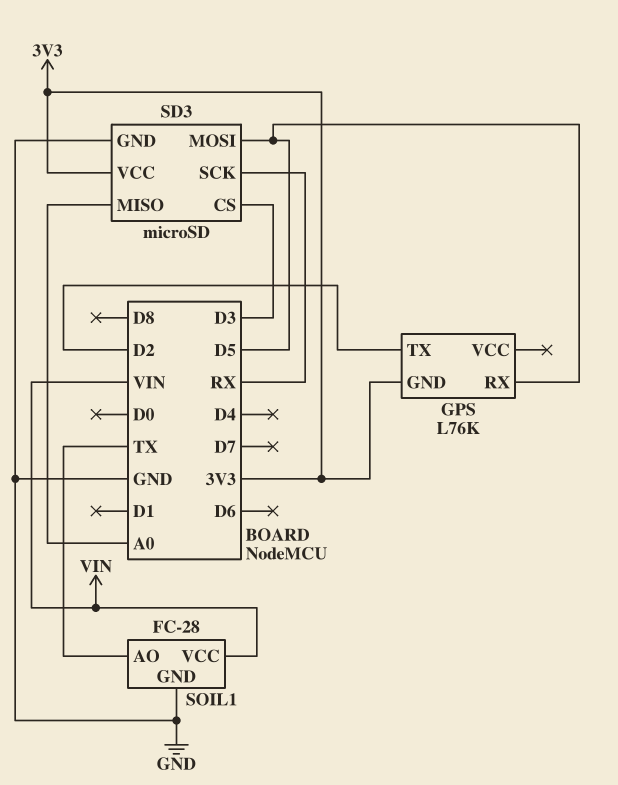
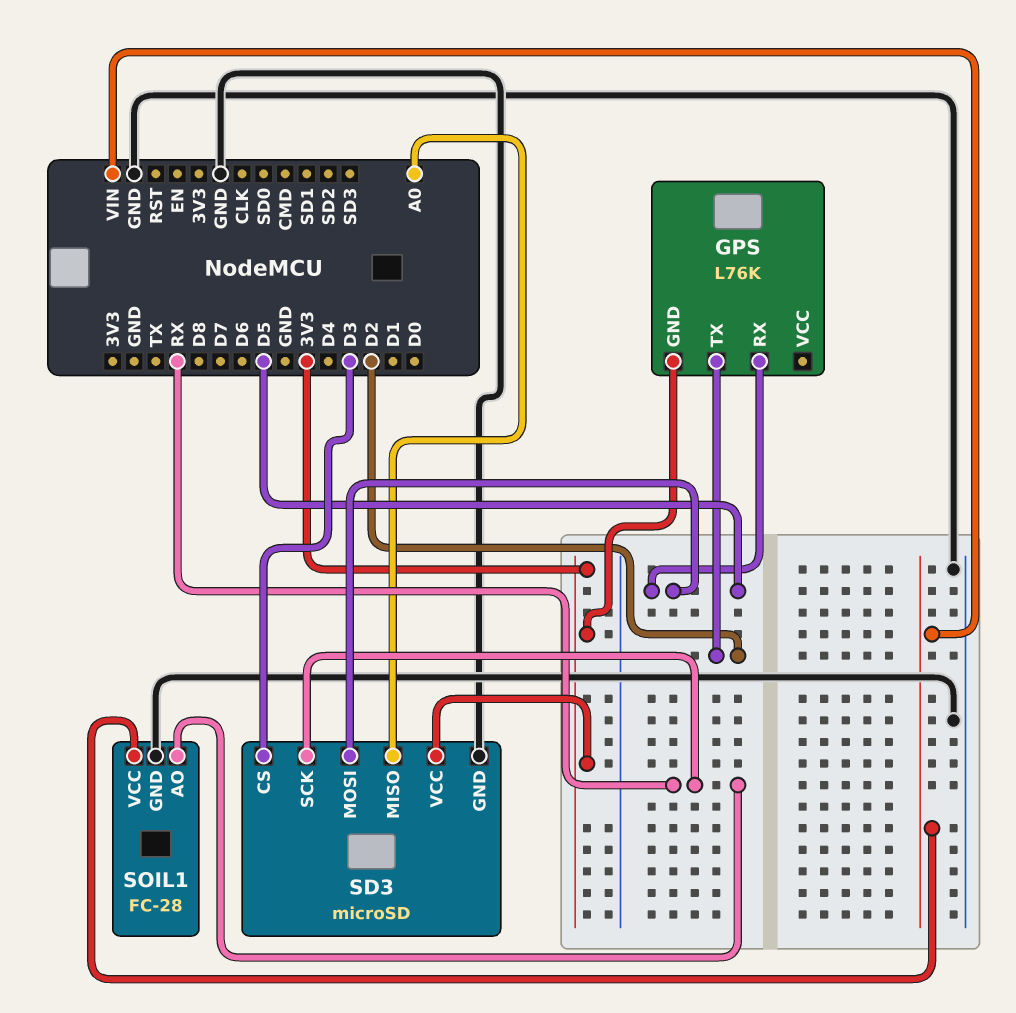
SOIL1 pin AO: TX -> RX

